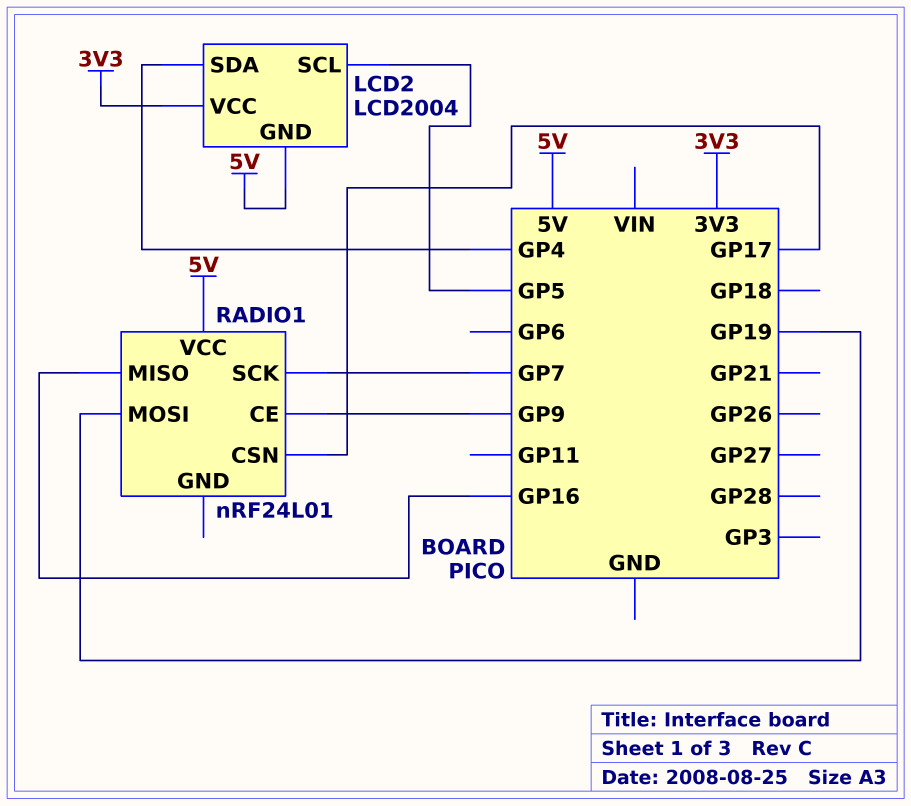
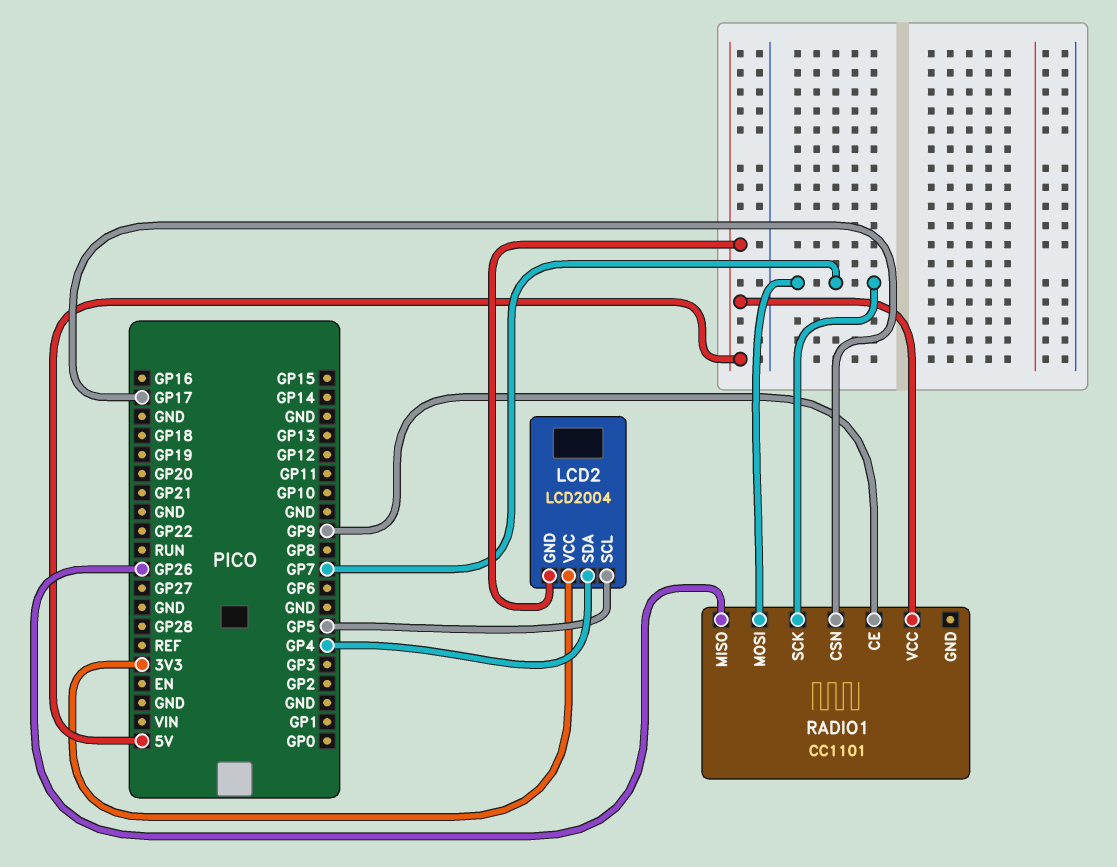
RADIO1: nRF24L01 -> CC1101
RADIO1 pin MISO: GP16 -> GP26
RADIO1 pin MOSI: GP19 -> GP7

